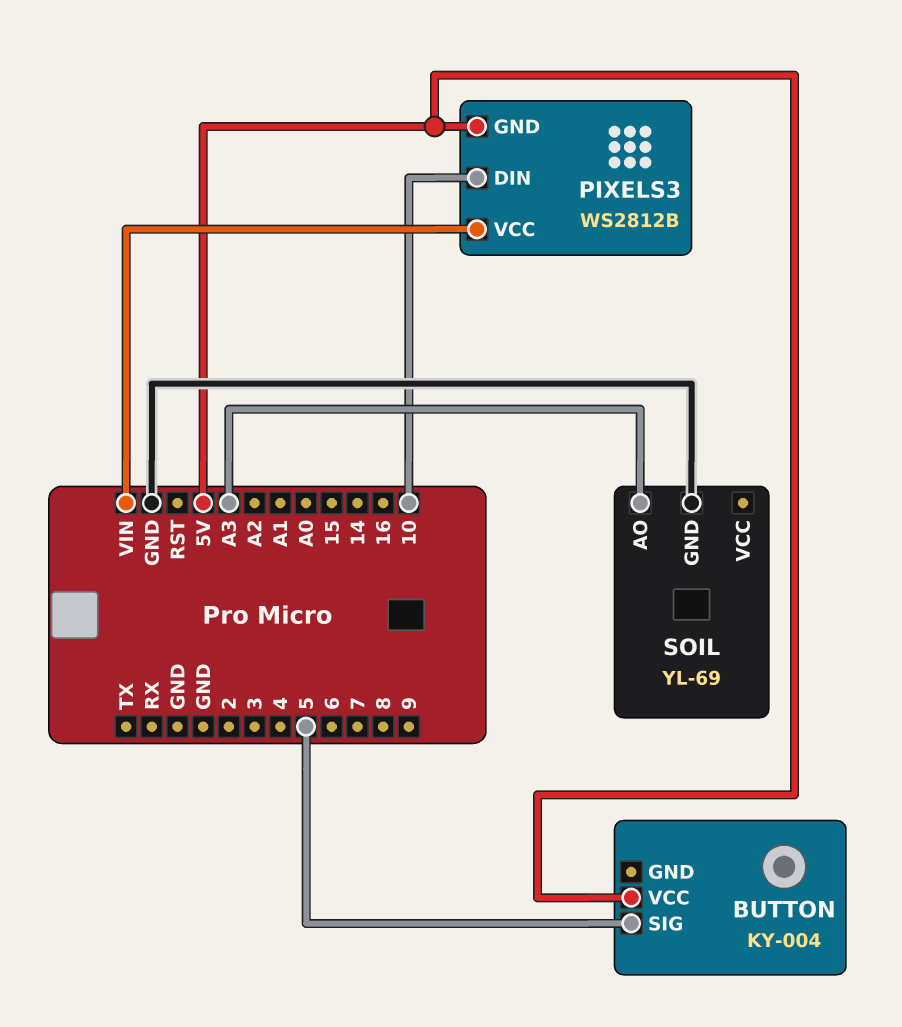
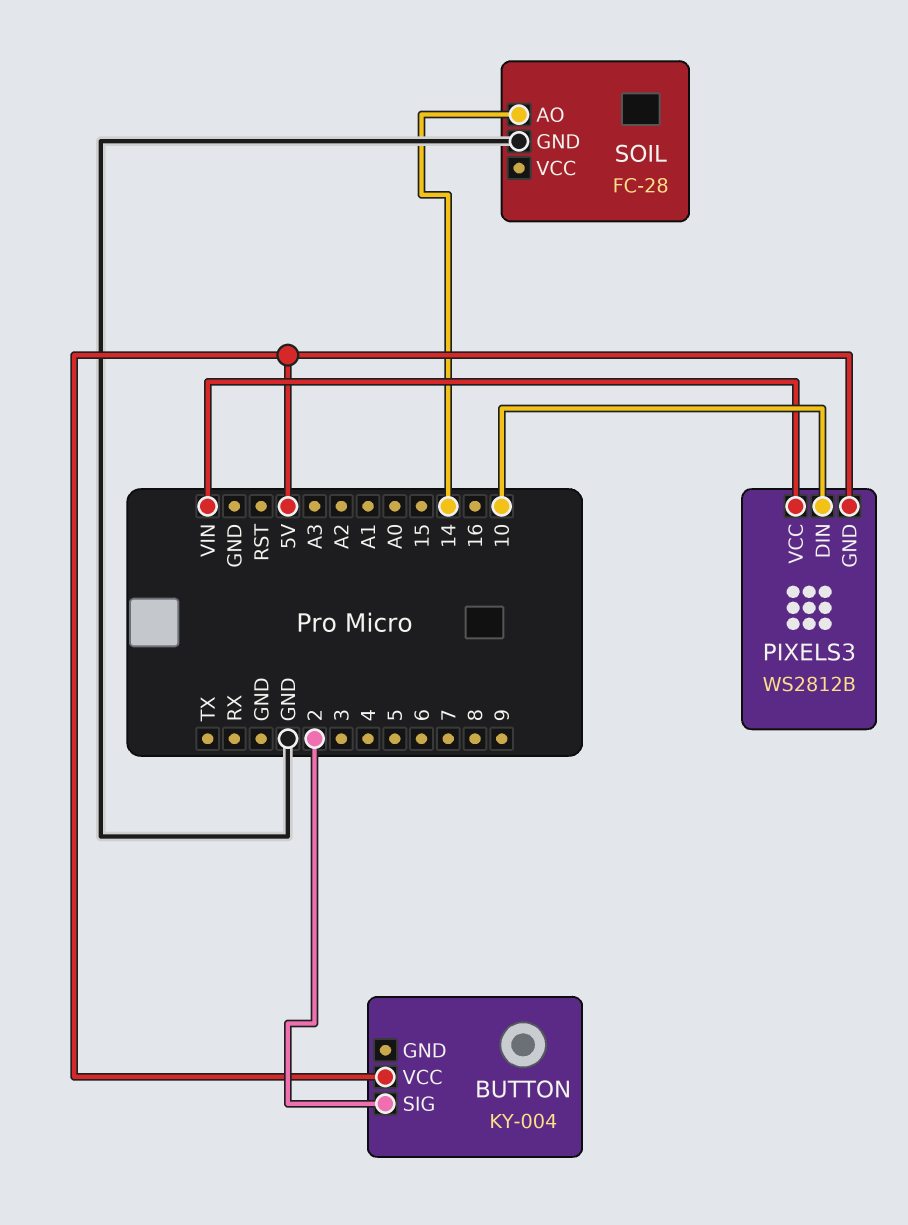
BUTTON pin SIG: 5 -> 2
SOIL: YL-69 -> FC-28
SOIL pin AO: A3 -> 14

